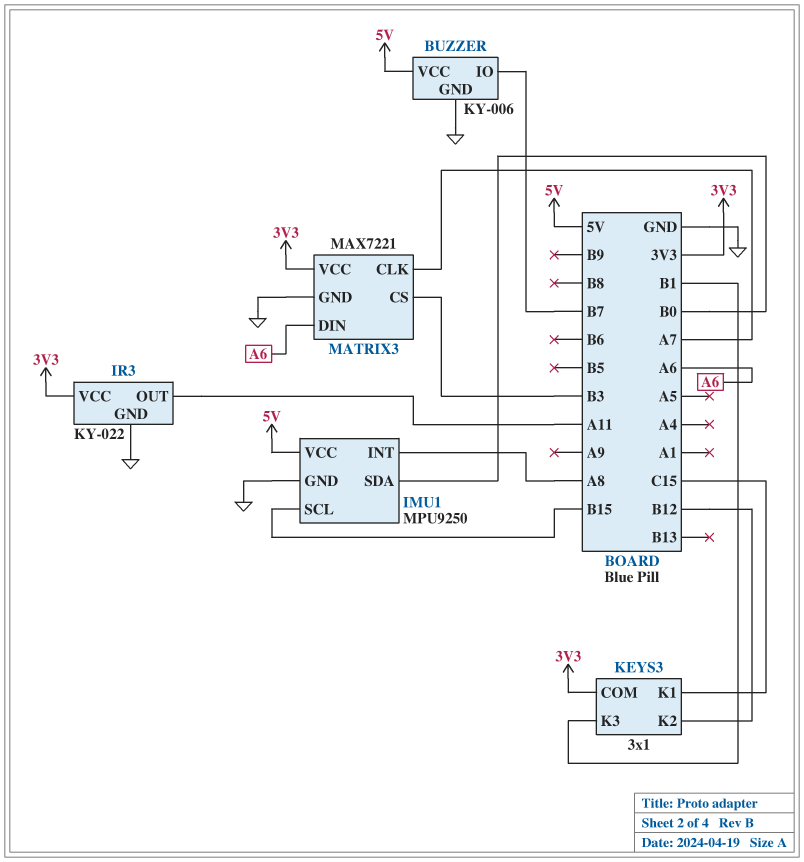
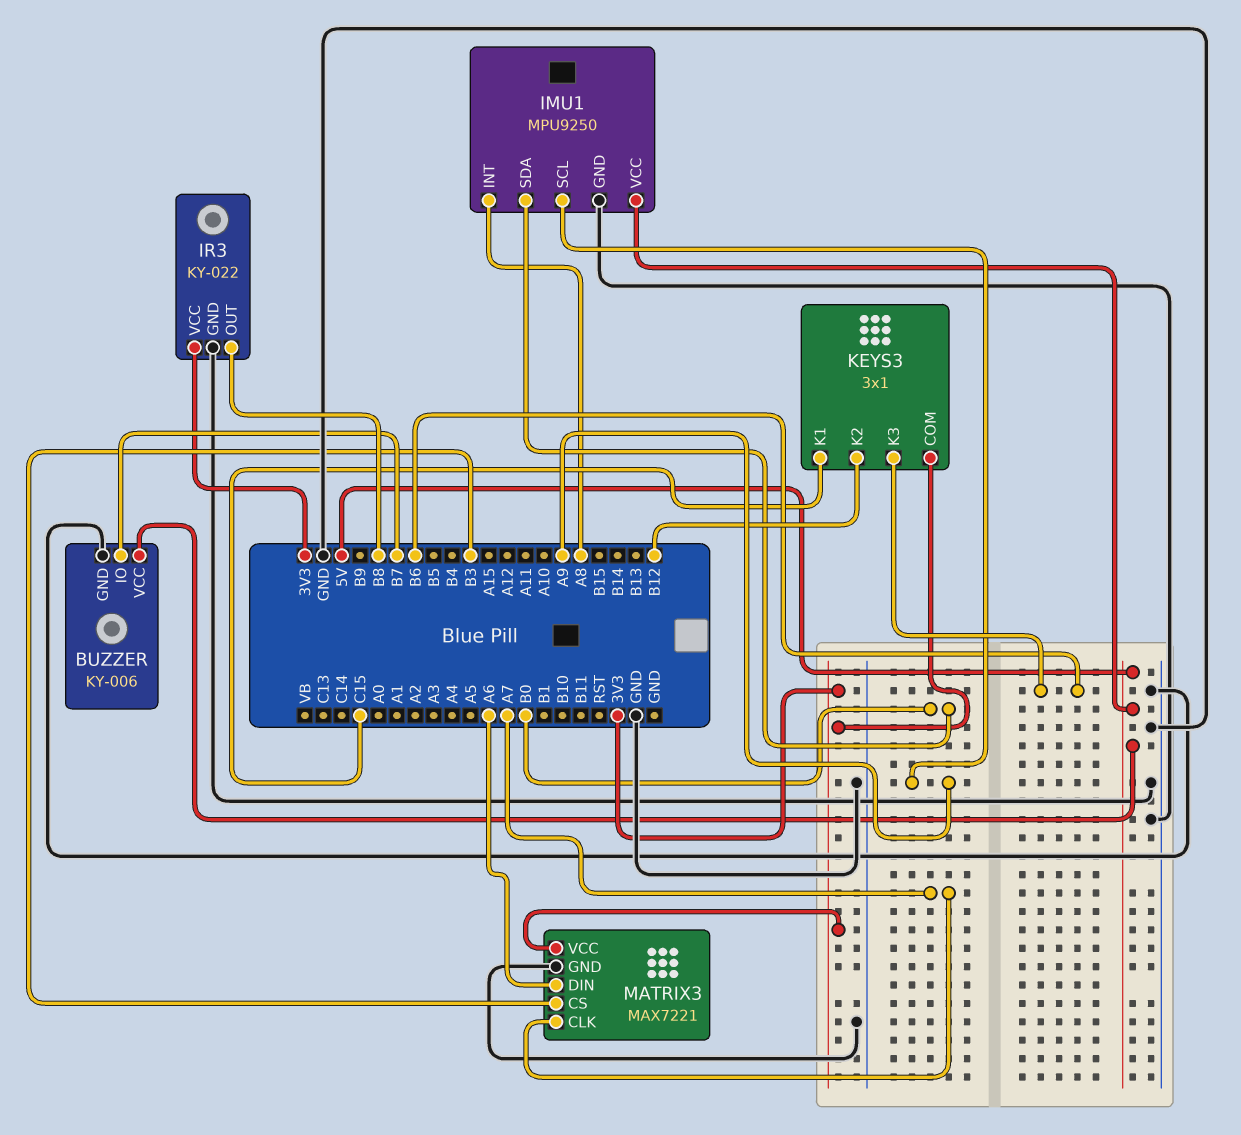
IMU1 pin SCL: B15 -> A9
IR3 pin OUT: A11 -> B8
KEYS3 pin K3: B1 -> B6

